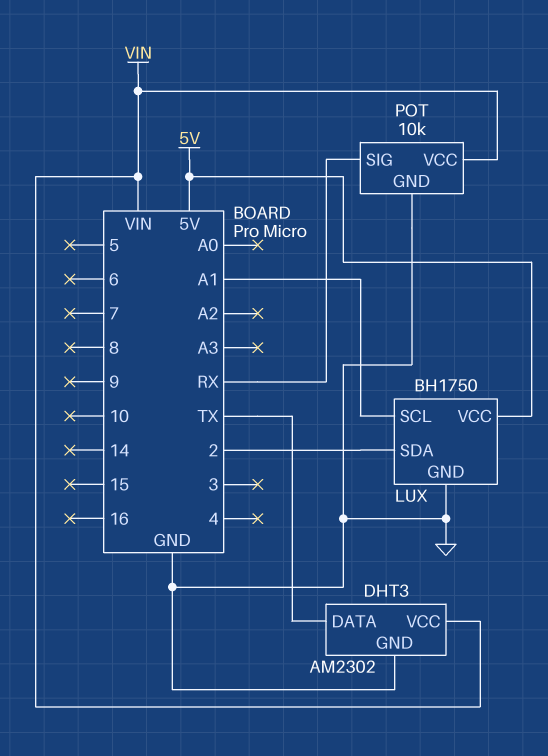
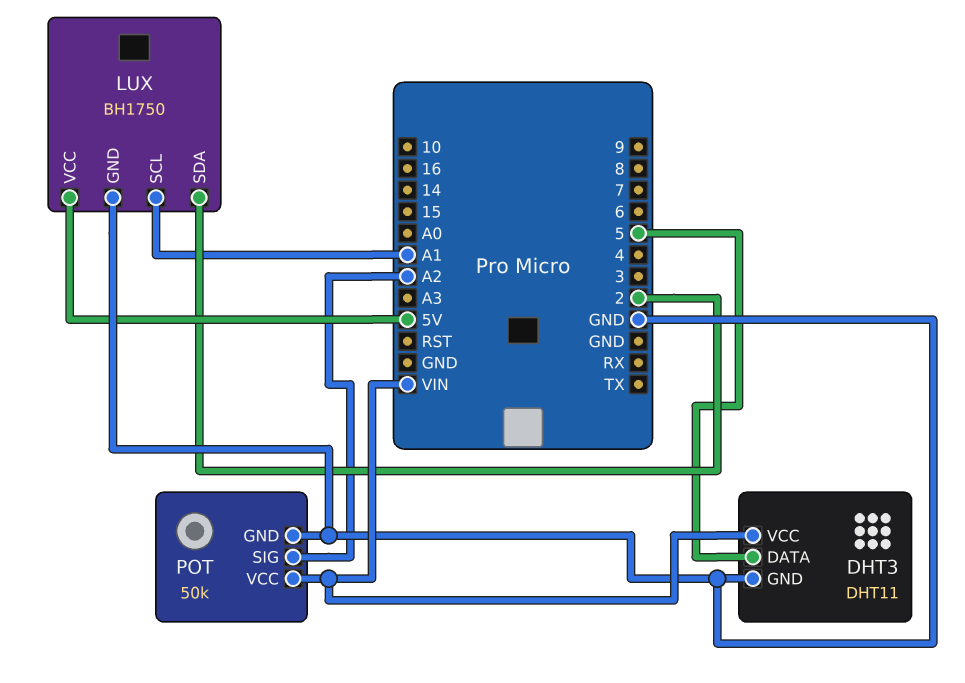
DHT3: AM2302 -> DHT11
DHT3 pin DATA: TX -> 5
POT: 10k -> 50k
POT pin SIG: RX -> A2

